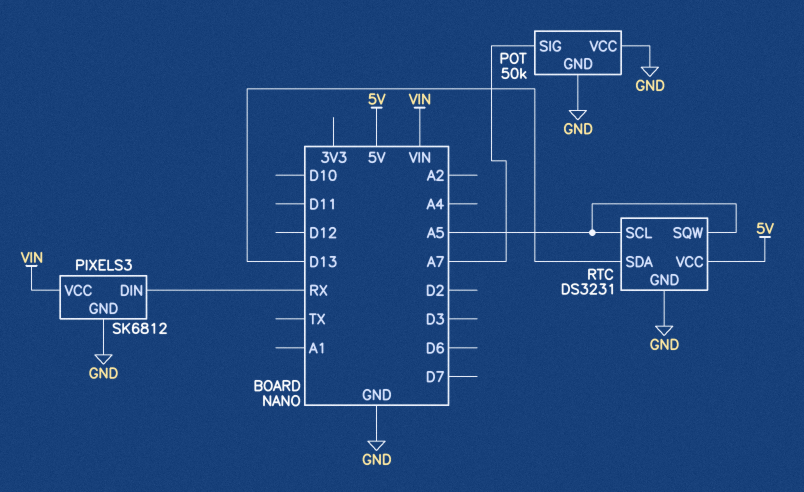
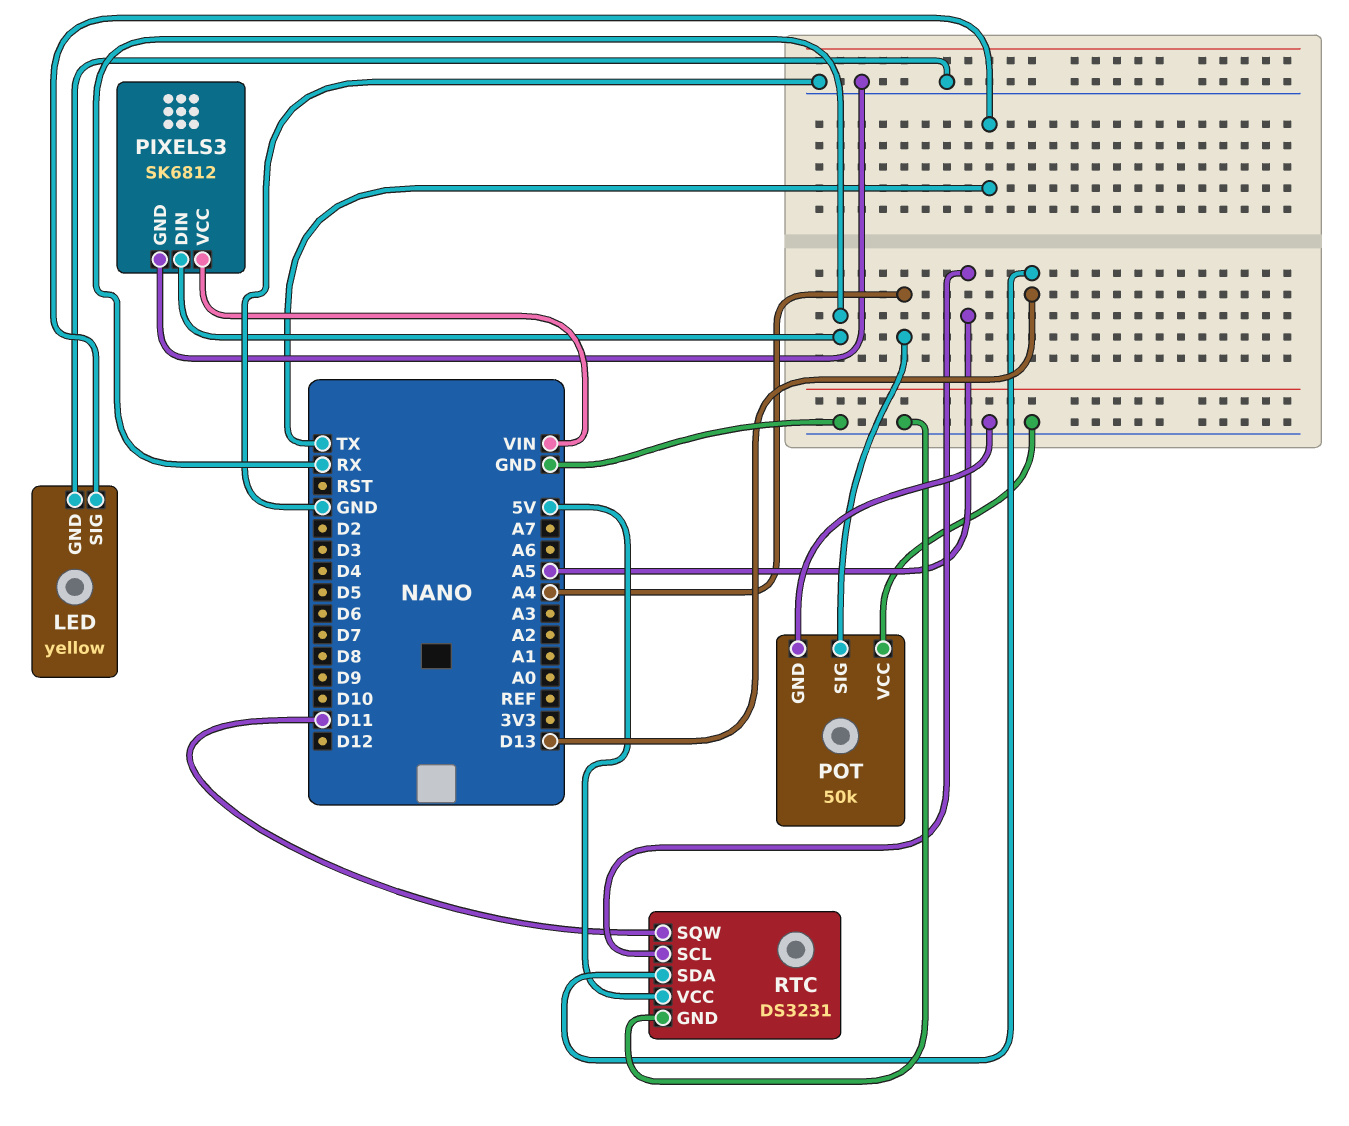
LED: none -> yellow
LED pin GND: none -> GND
LED pin SIG: none -> TX
POT pin SIG: A7 -> A4
RTC pin SQW: A5 -> D11

